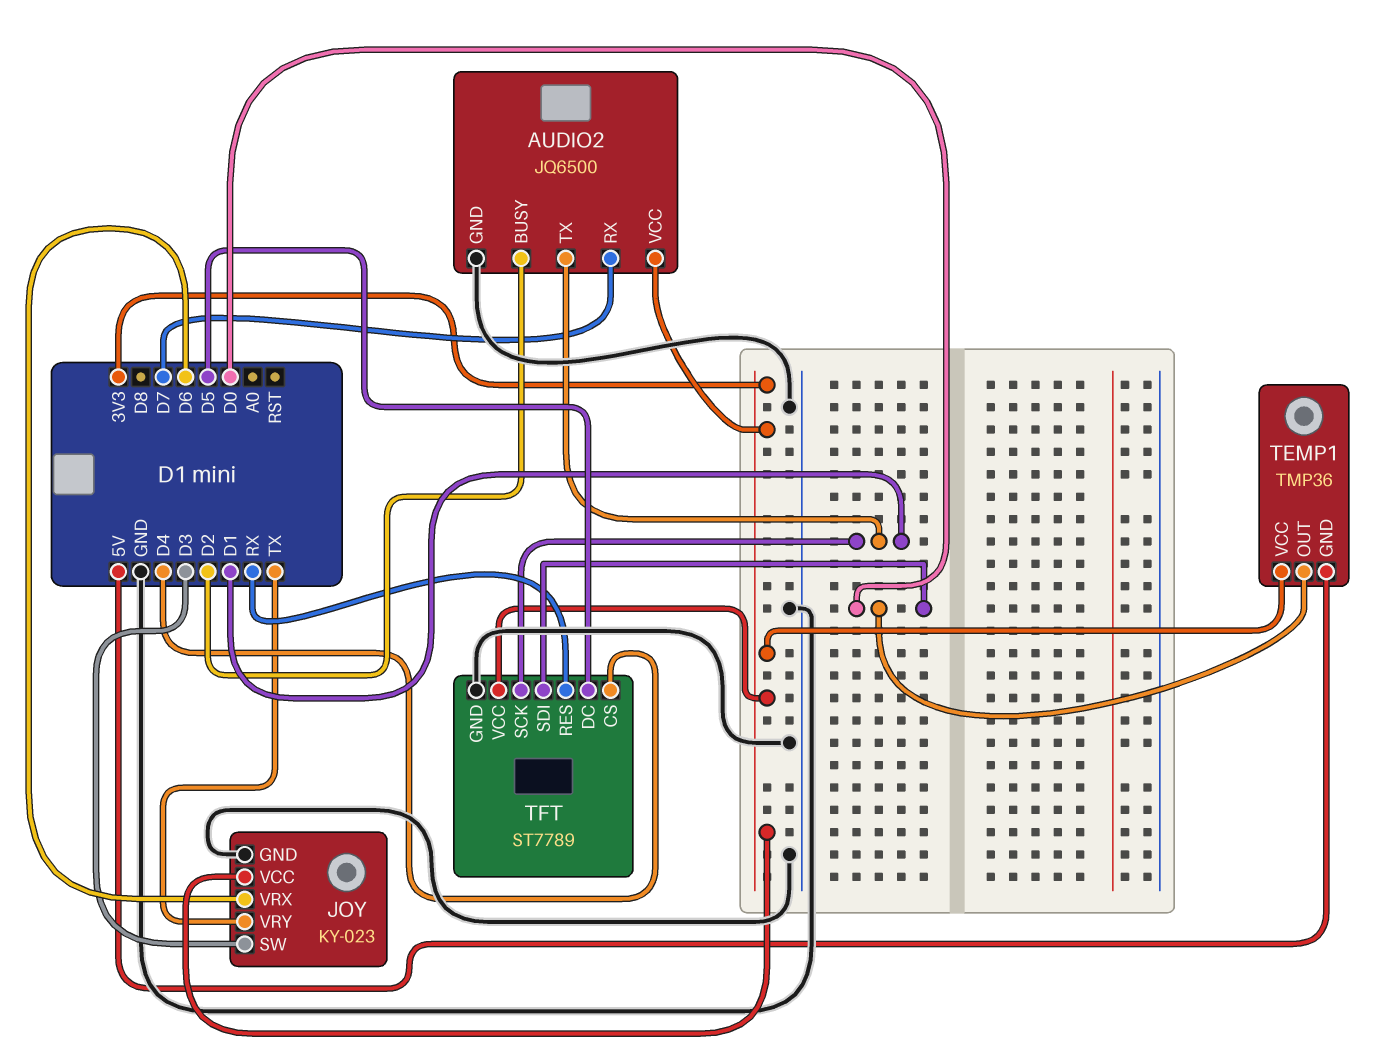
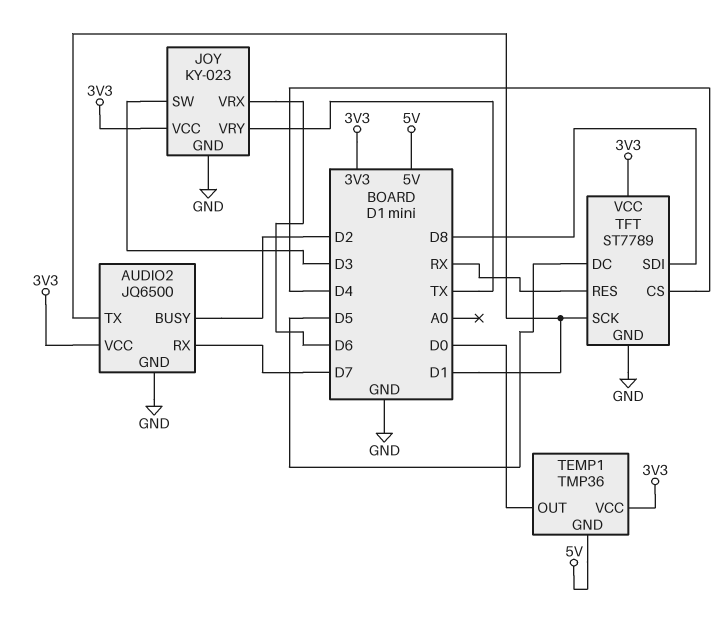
TFT pin SDI: D0 -> D8

